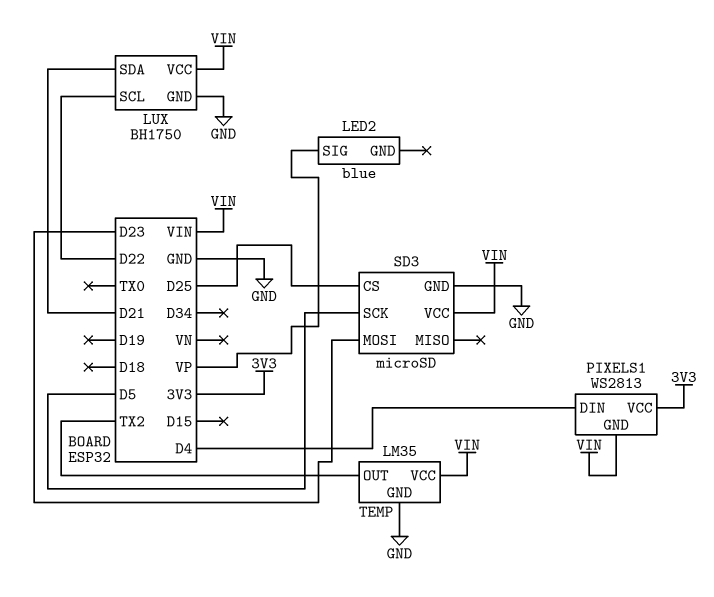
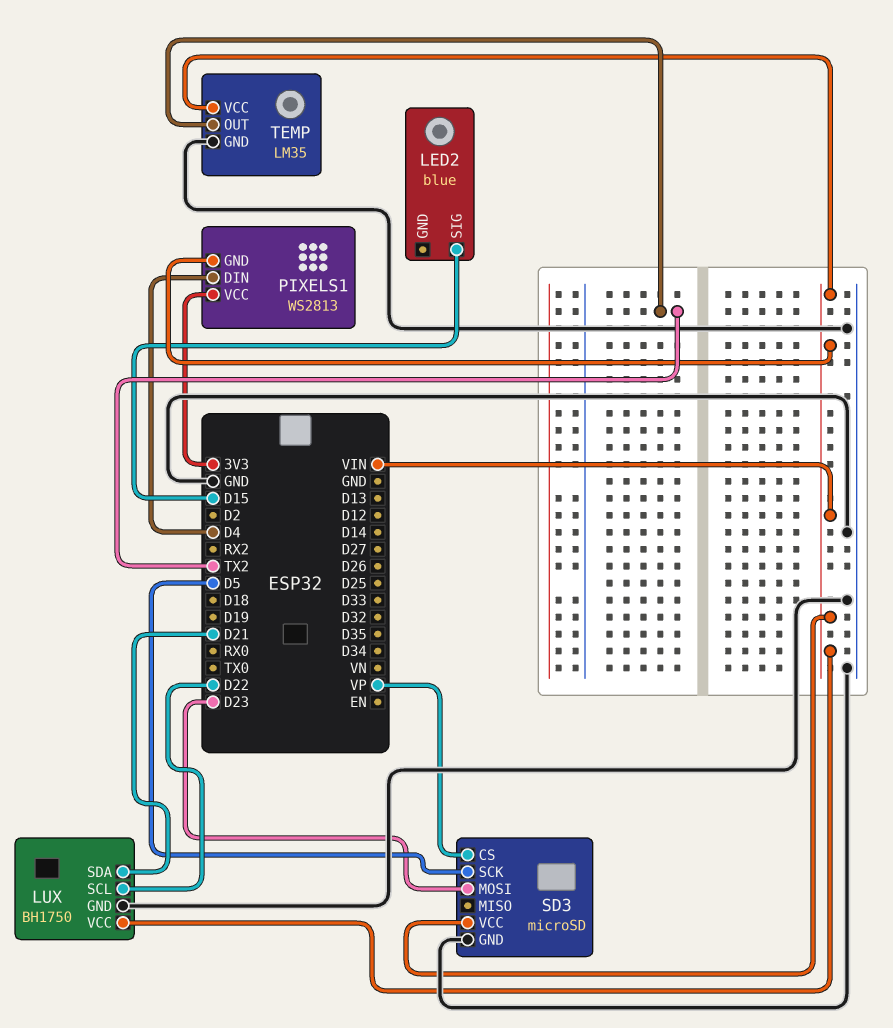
LED2 pin SIG: VP -> D15
SD3 pin CS: D25 -> VP

